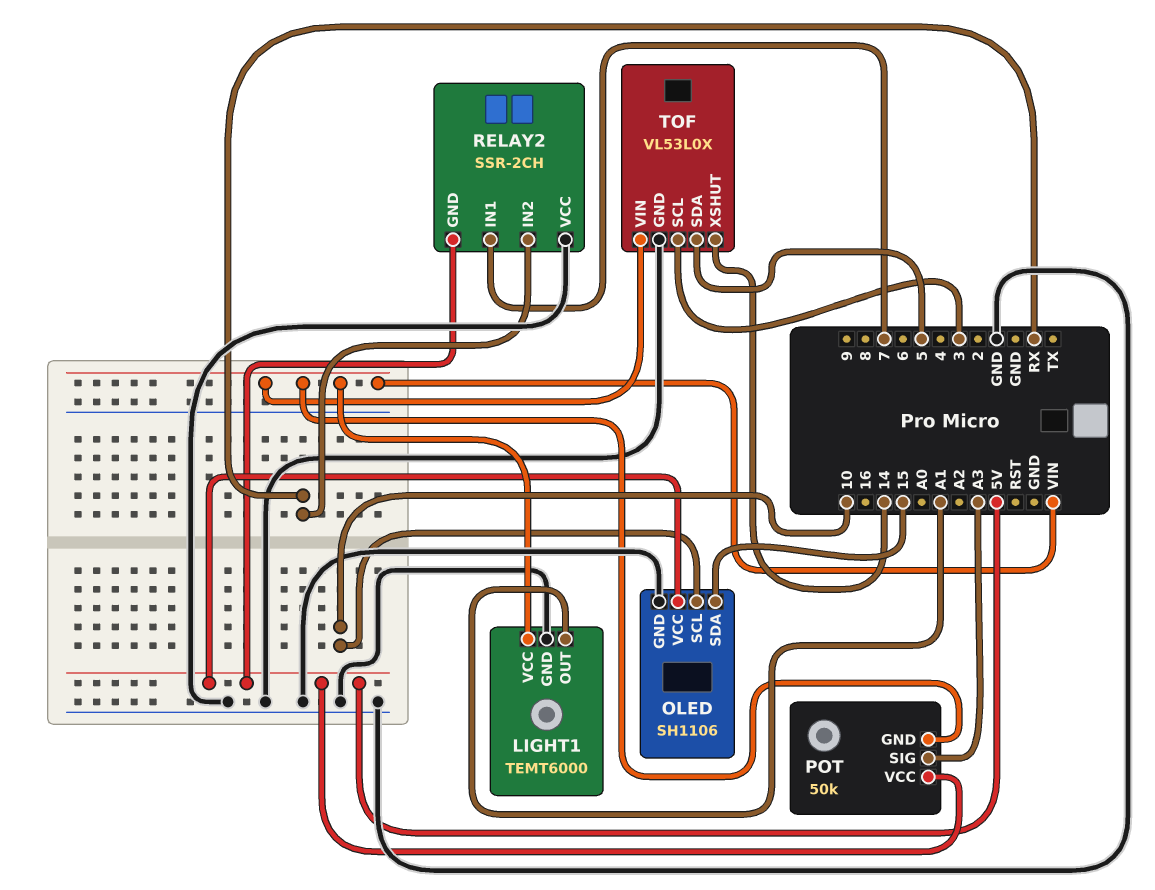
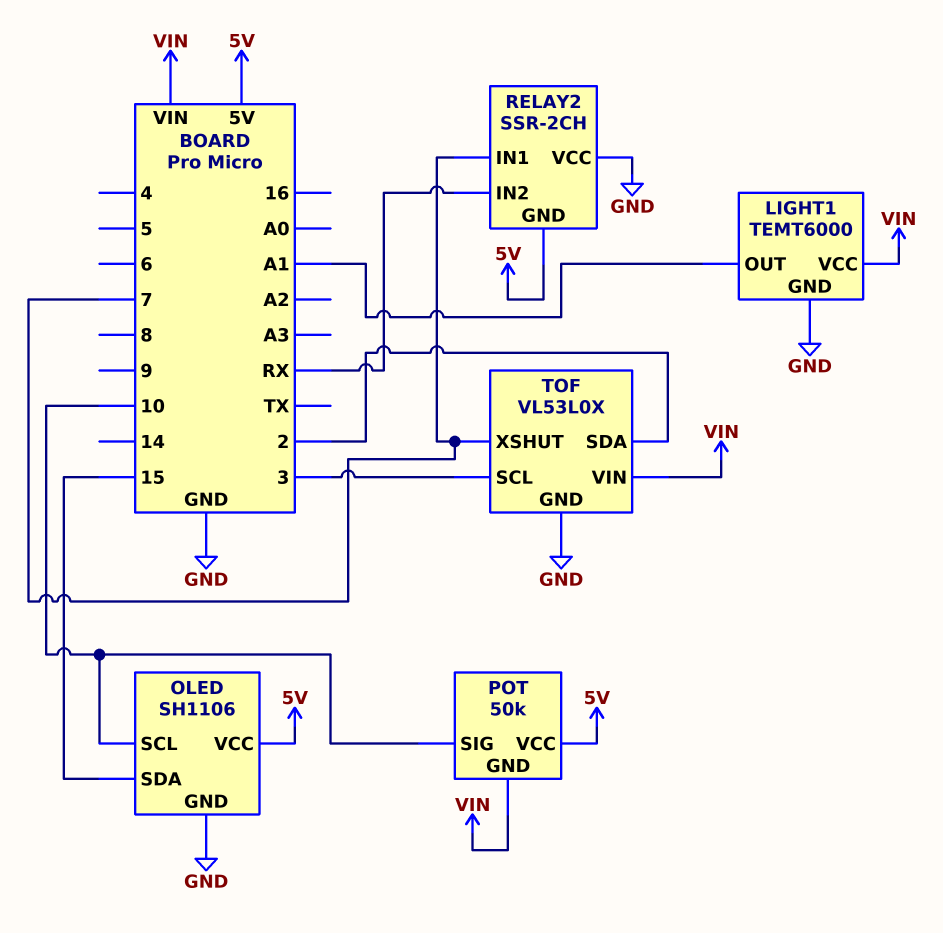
POT pin SIG: A3 -> 10
TOF pin SDA: 5 -> 2
TOF pin XSHUT: 14 -> 7

